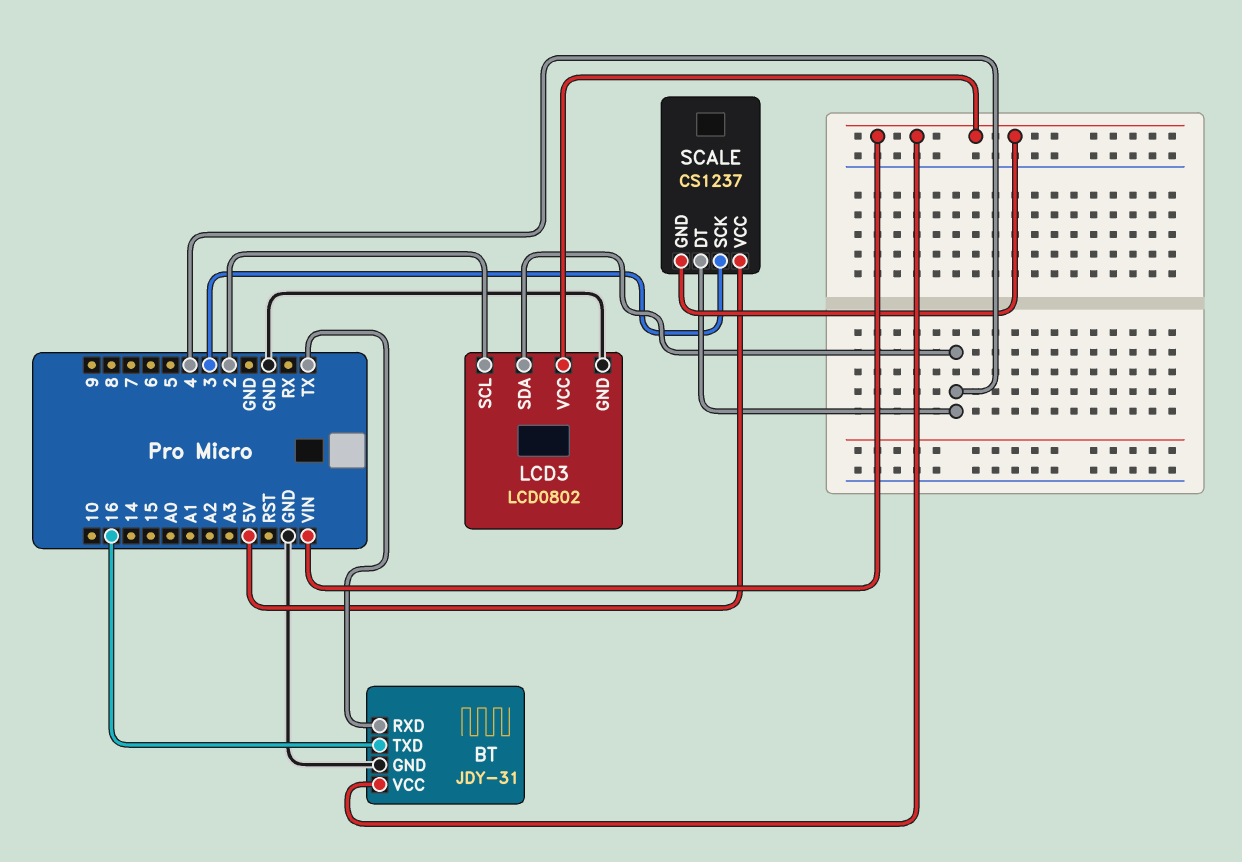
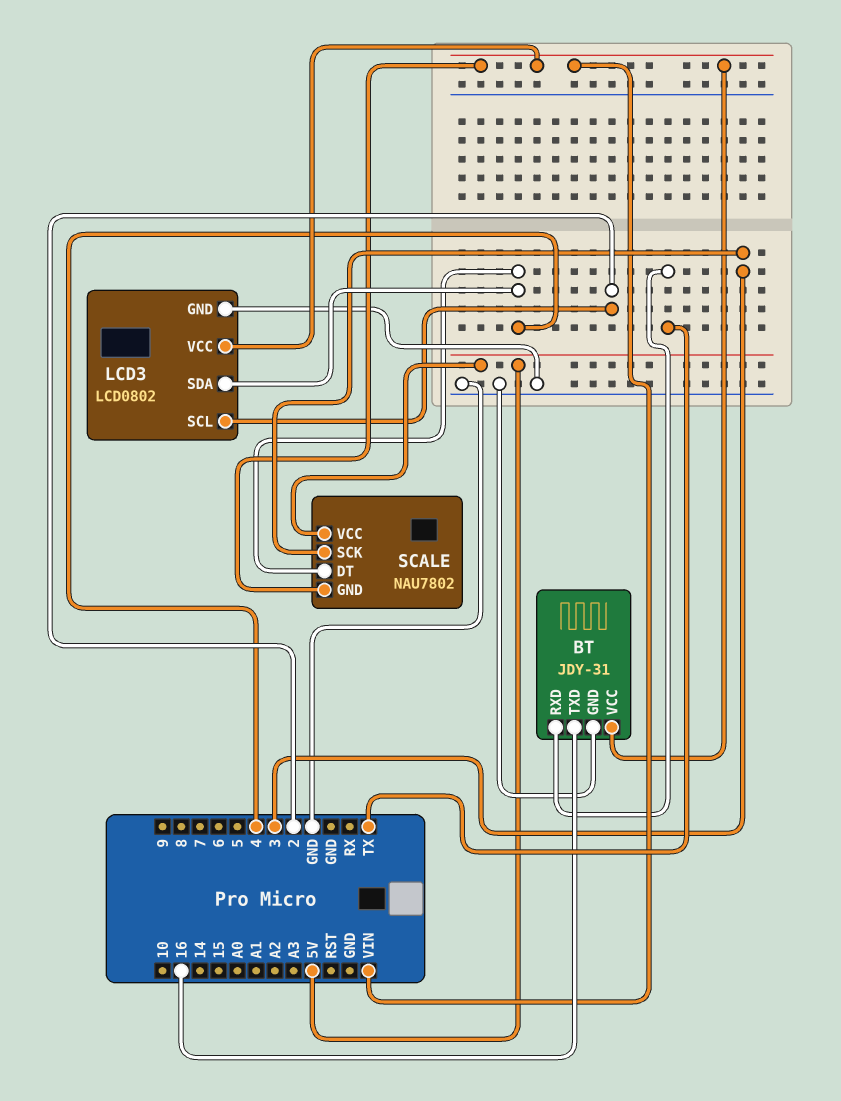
SCALE: CS1237 -> NAU7802

